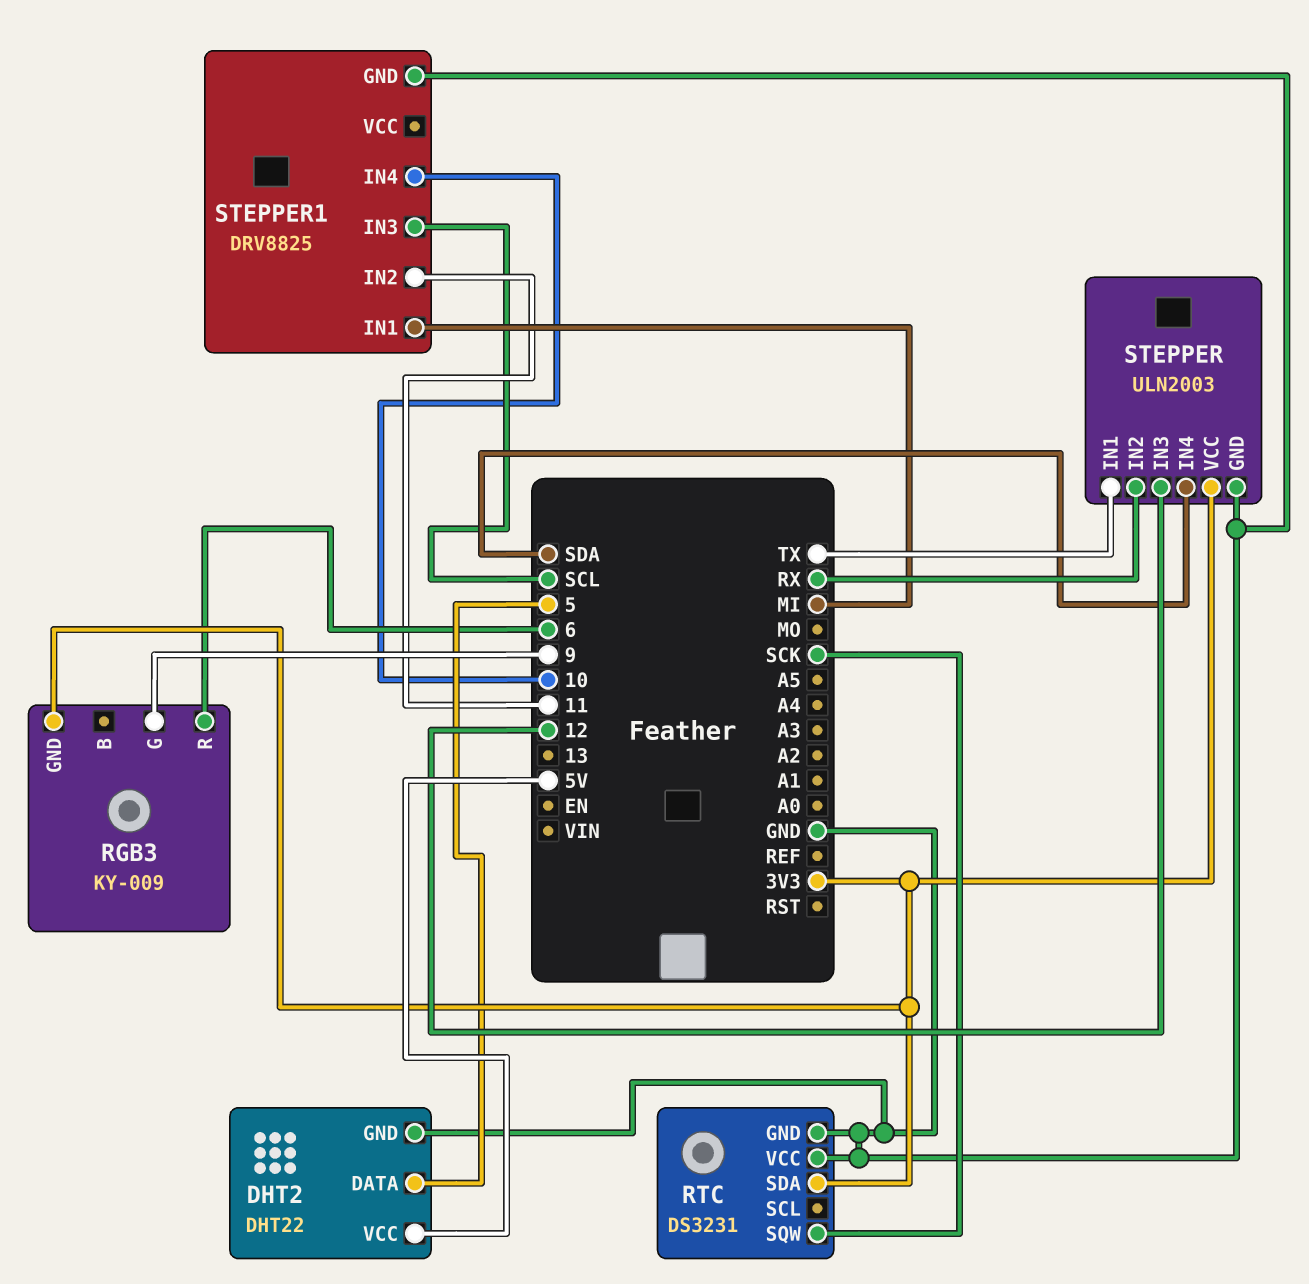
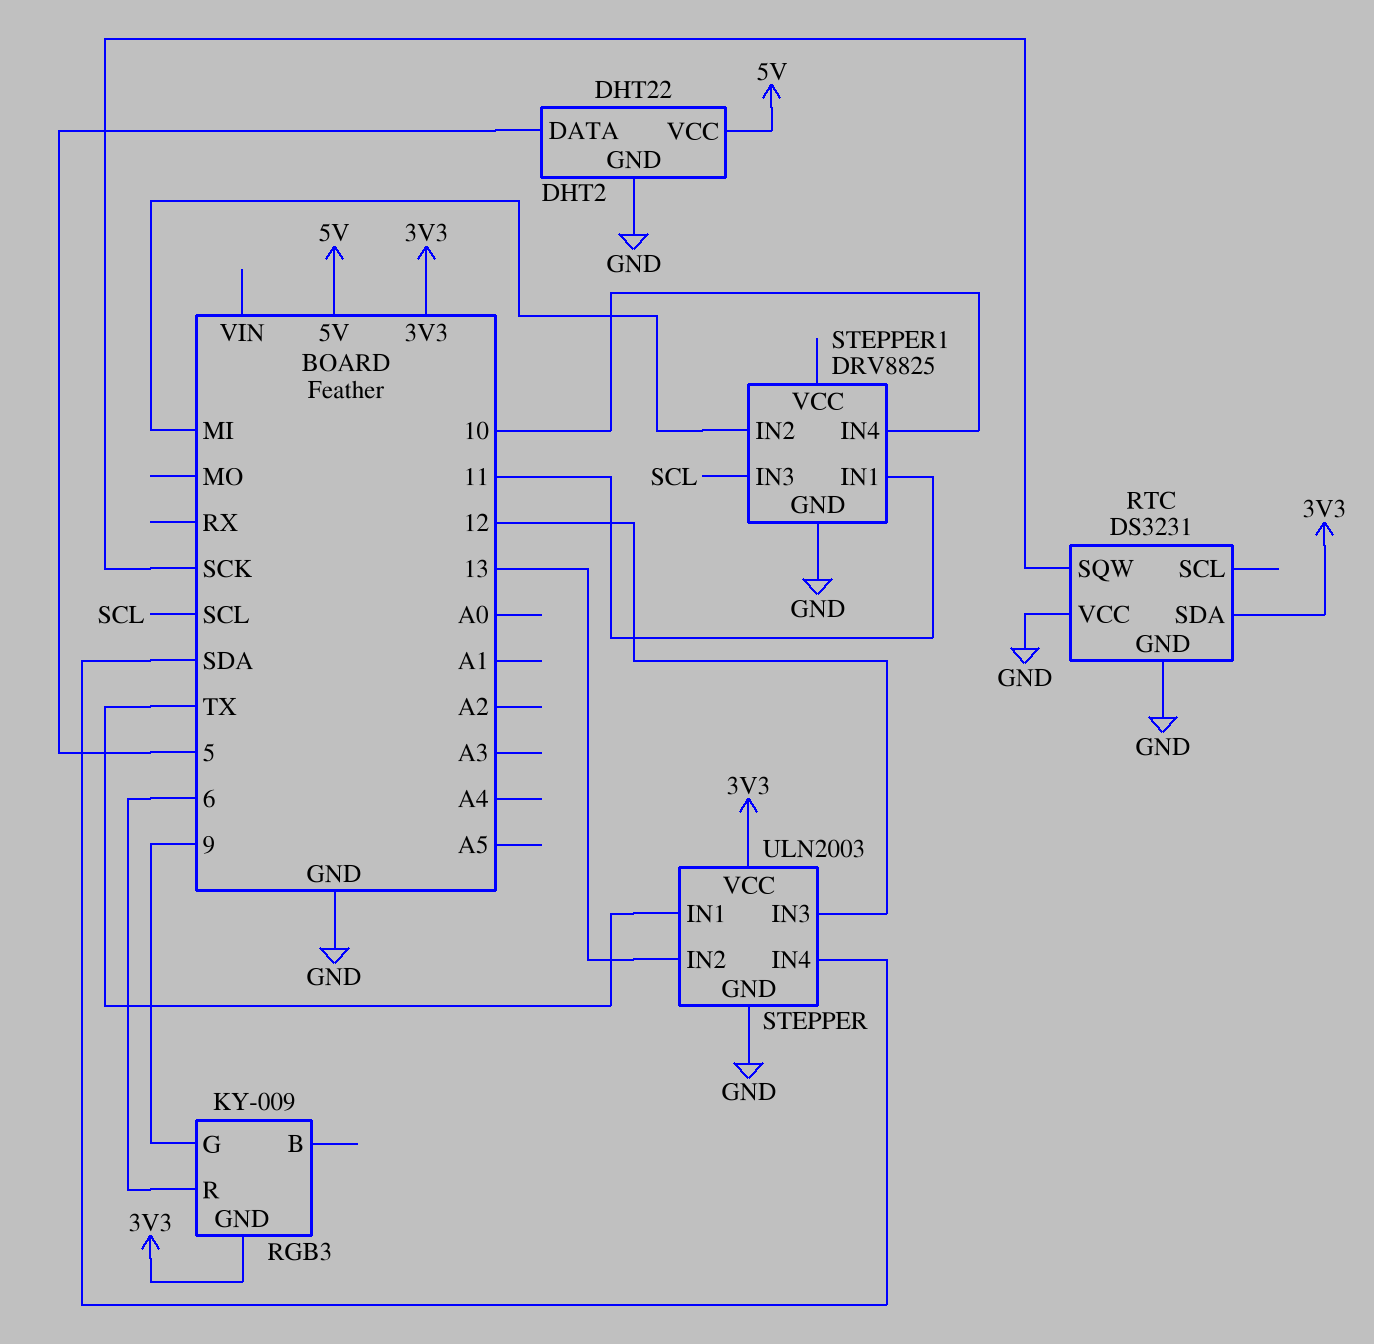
STEPPER pin IN2: RX -> 13
STEPPER1 pin IN1: MI -> 11
STEPPER1 pin IN2: 11 -> MI

